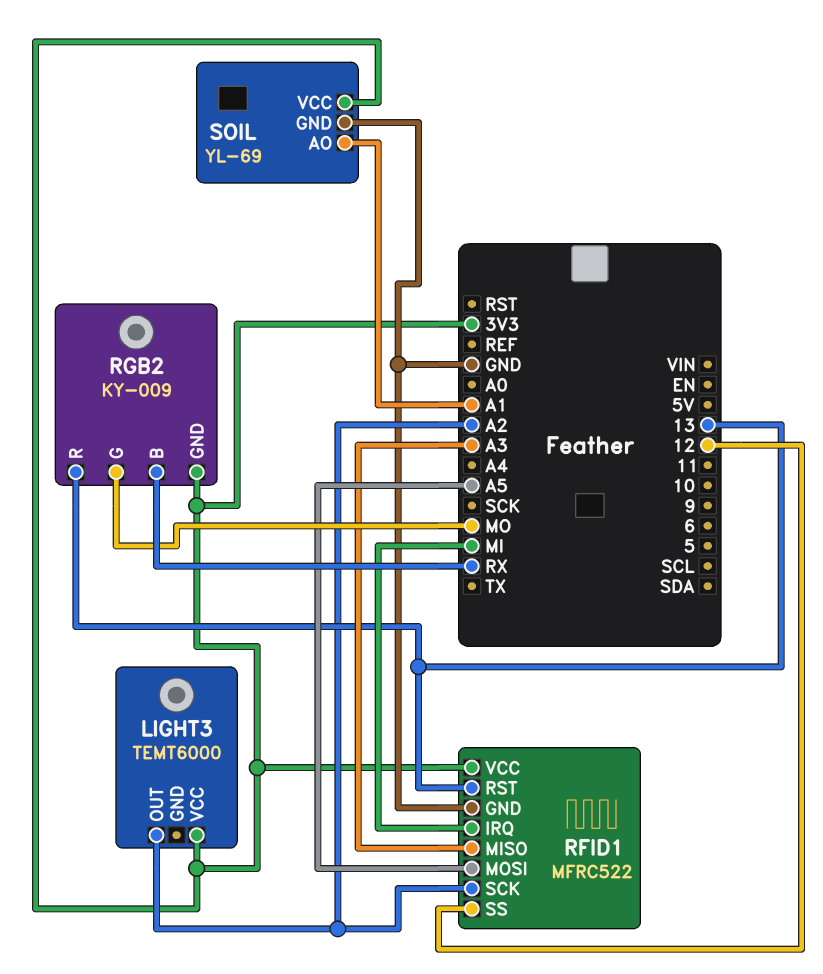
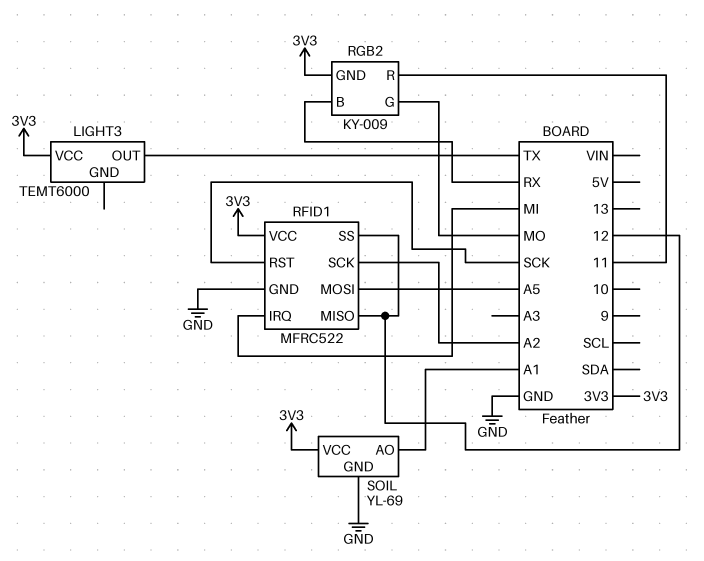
LIGHT3 pin OUT: A2 -> TX
RFID1 pin MISO: A3 -> 12
RFID1 pin RST: 13 -> SCK
RGB2 pin R: 13 -> 11

